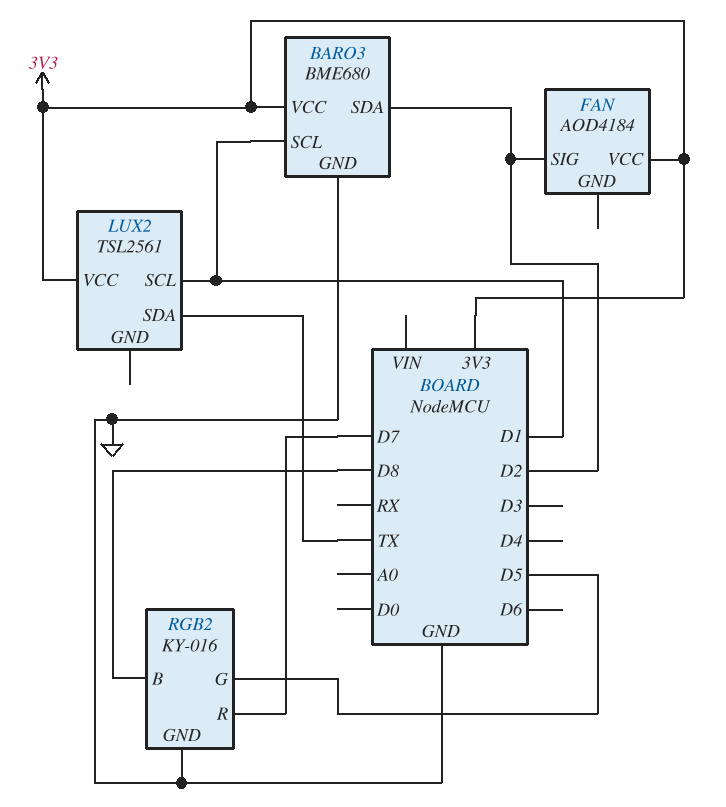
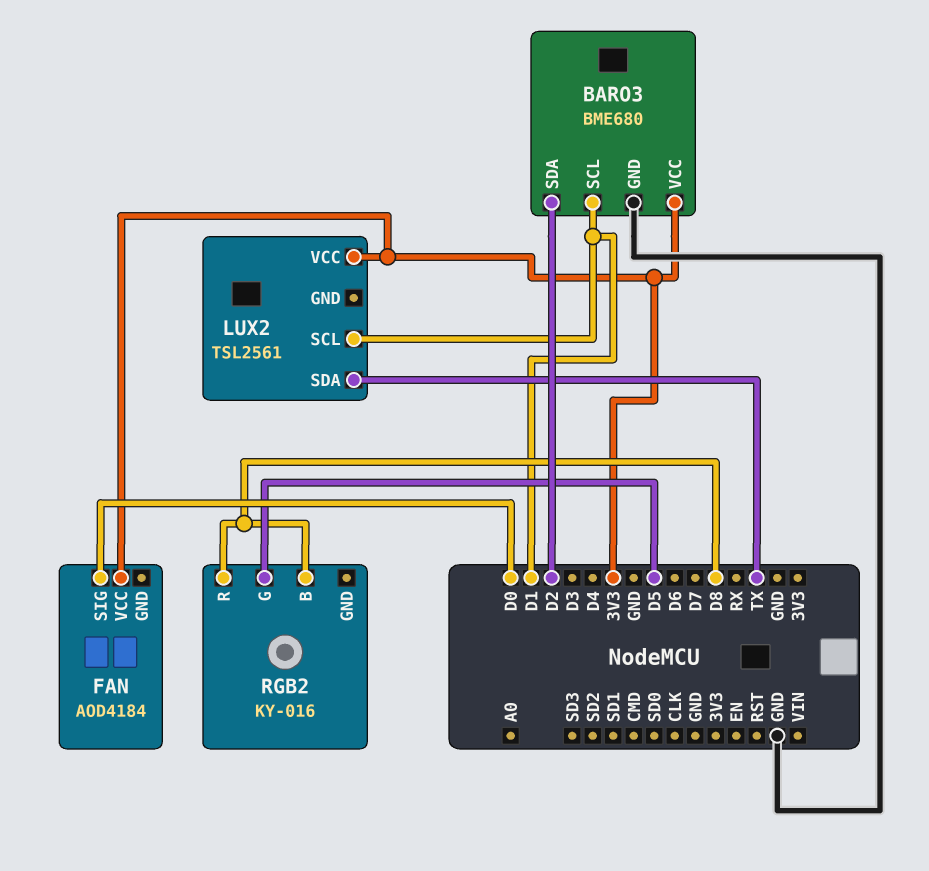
FAN pin SIG: D2 -> D0
RGB2 pin GND: GND -> none
RGB2 pin R: D7 -> D8

